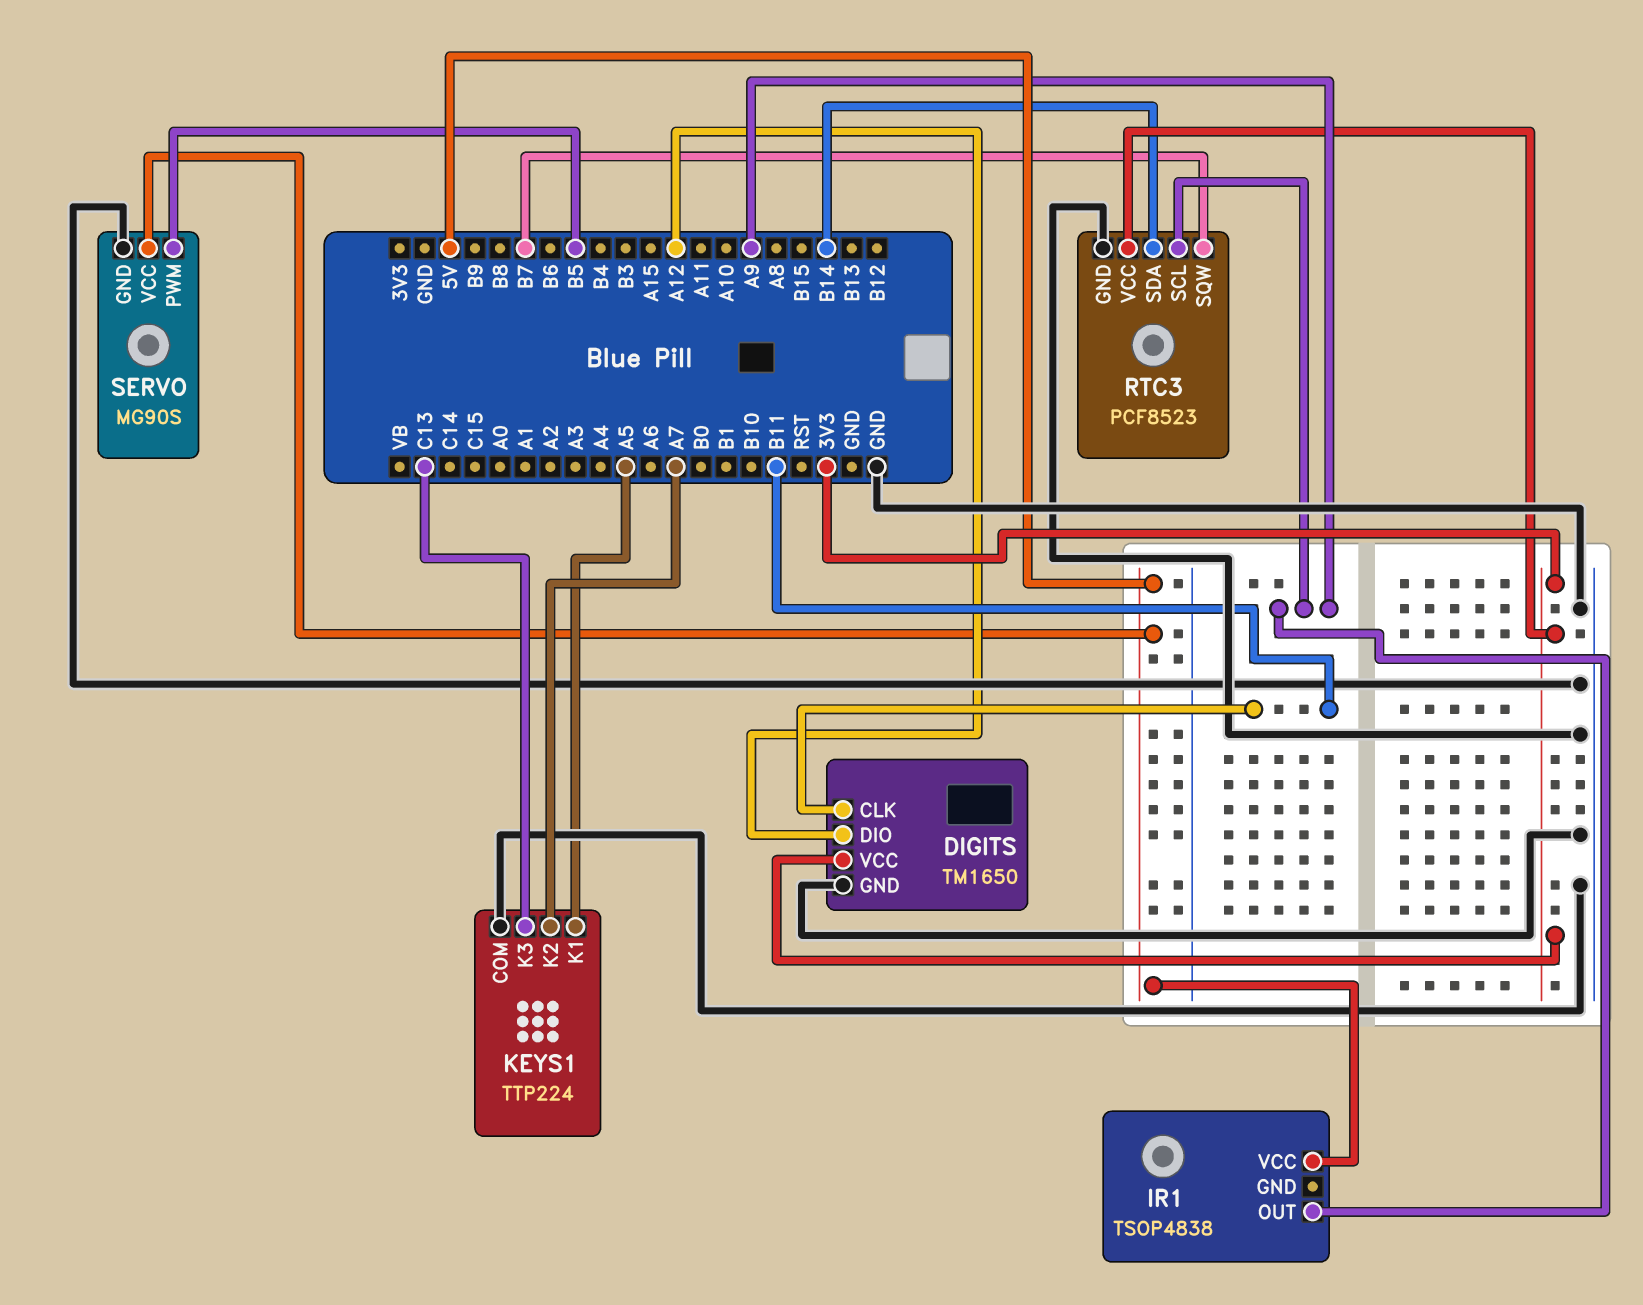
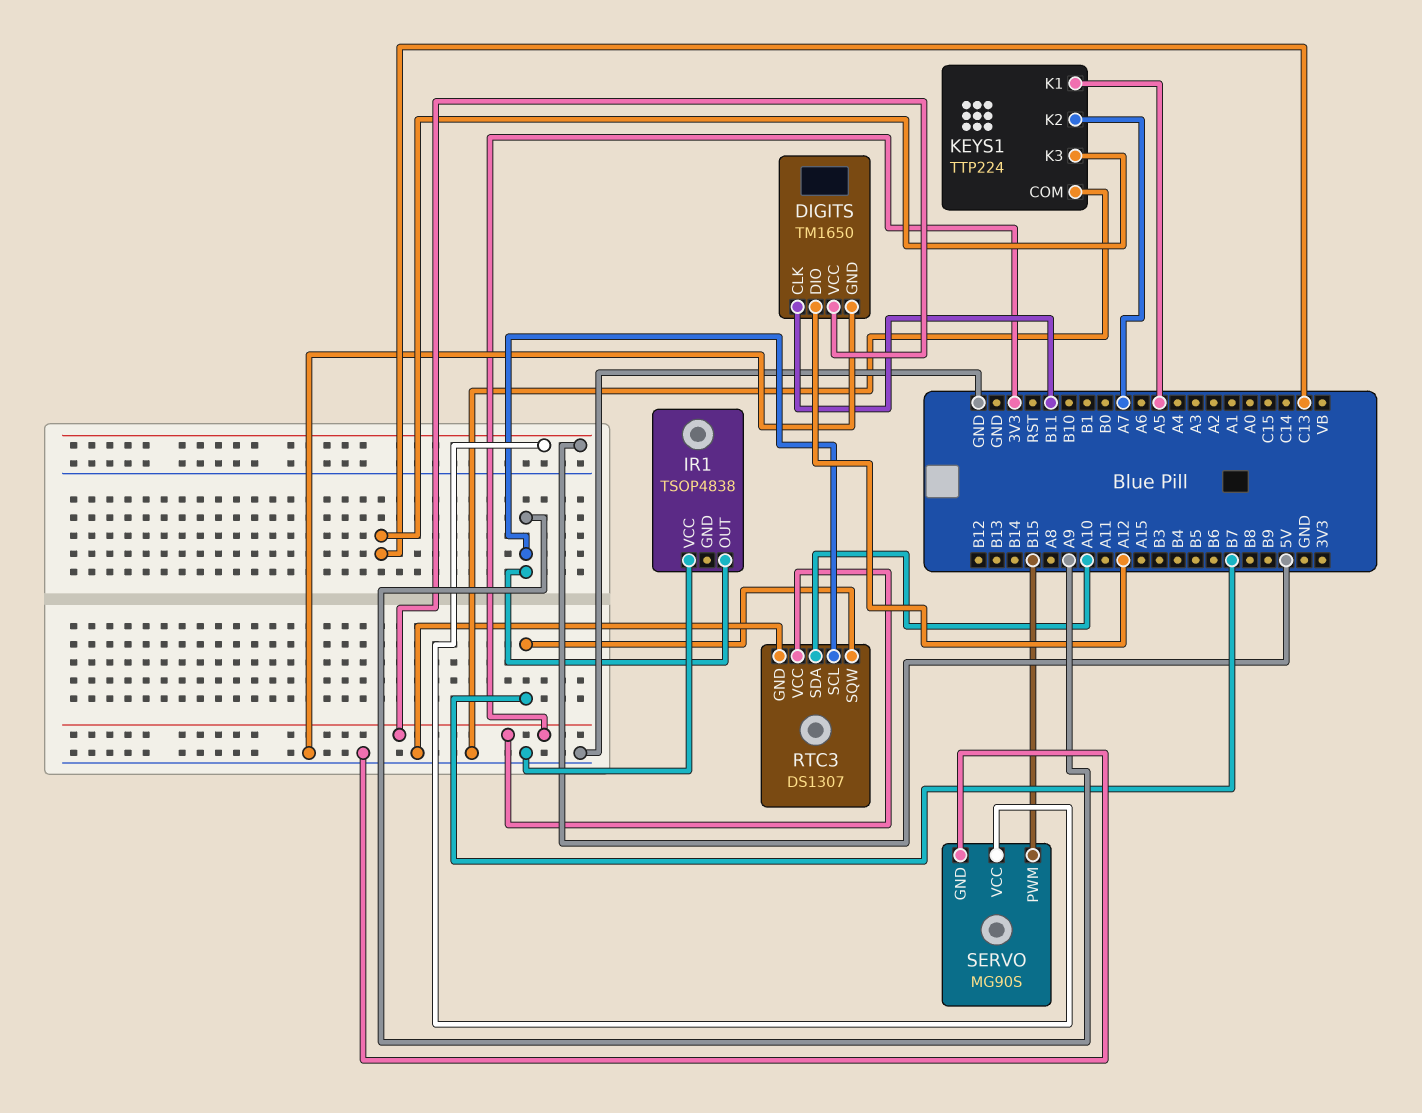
IR1 pin VCC: 5V -> GND
RTC3: PCF8523 -> DS1307
RTC3 pin SDA: B14 -> A10
SERVO pin PWM: B5 -> B15

